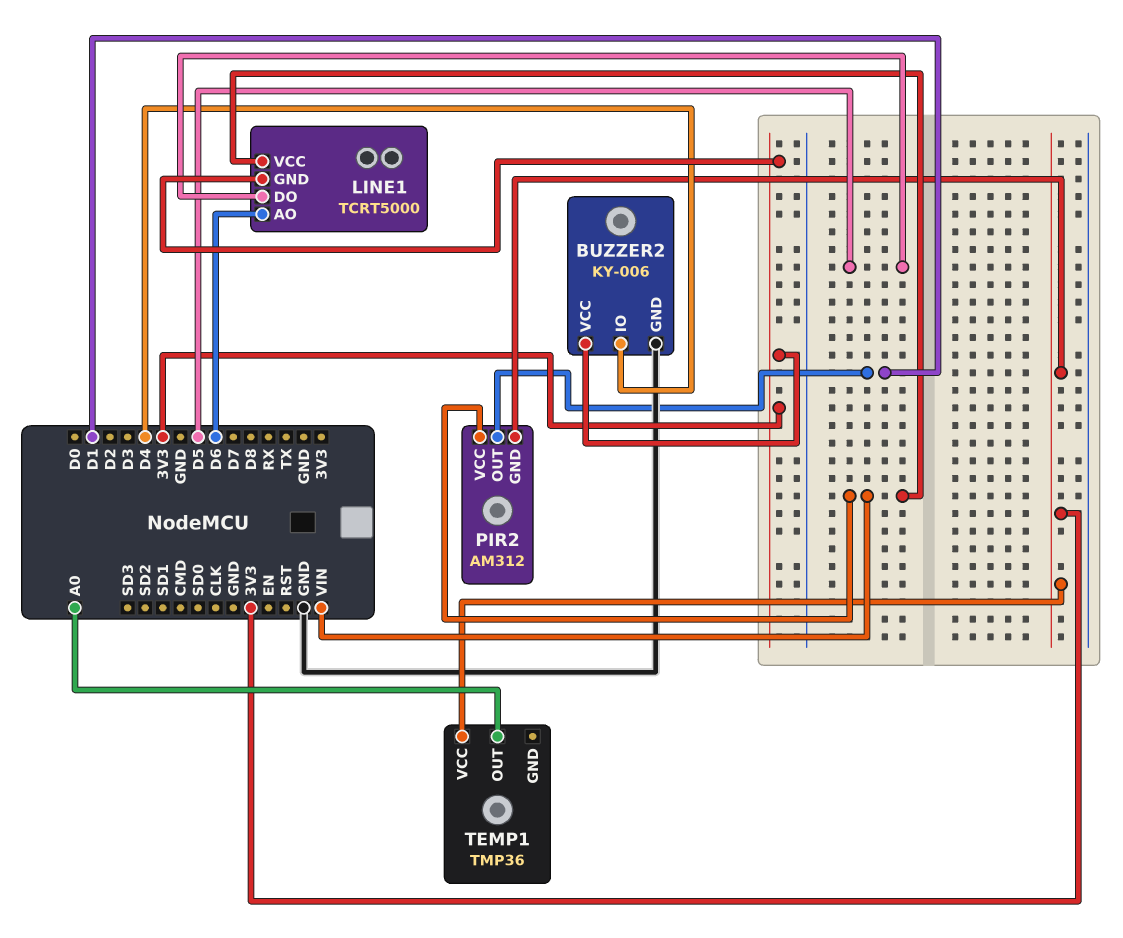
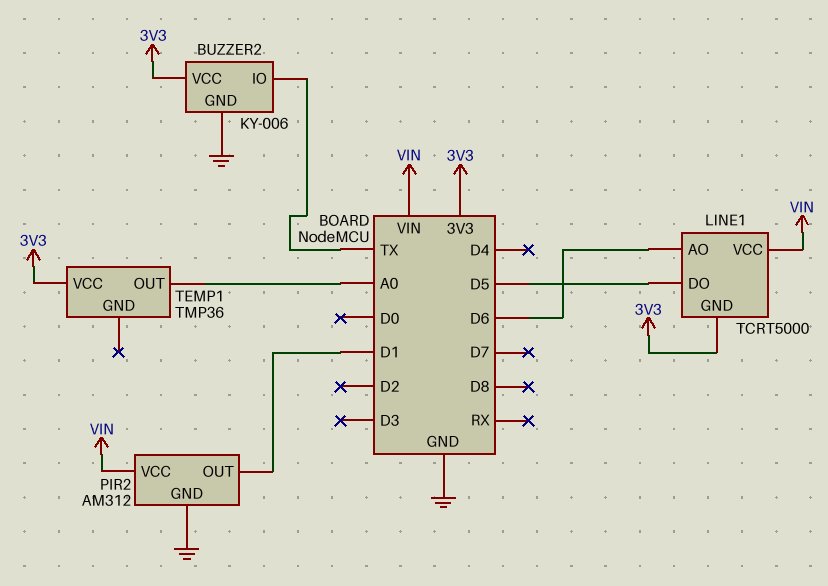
BUZZER2 pin IO: D4 -> TX
PIR2 pin GND: 3V3 -> GND

